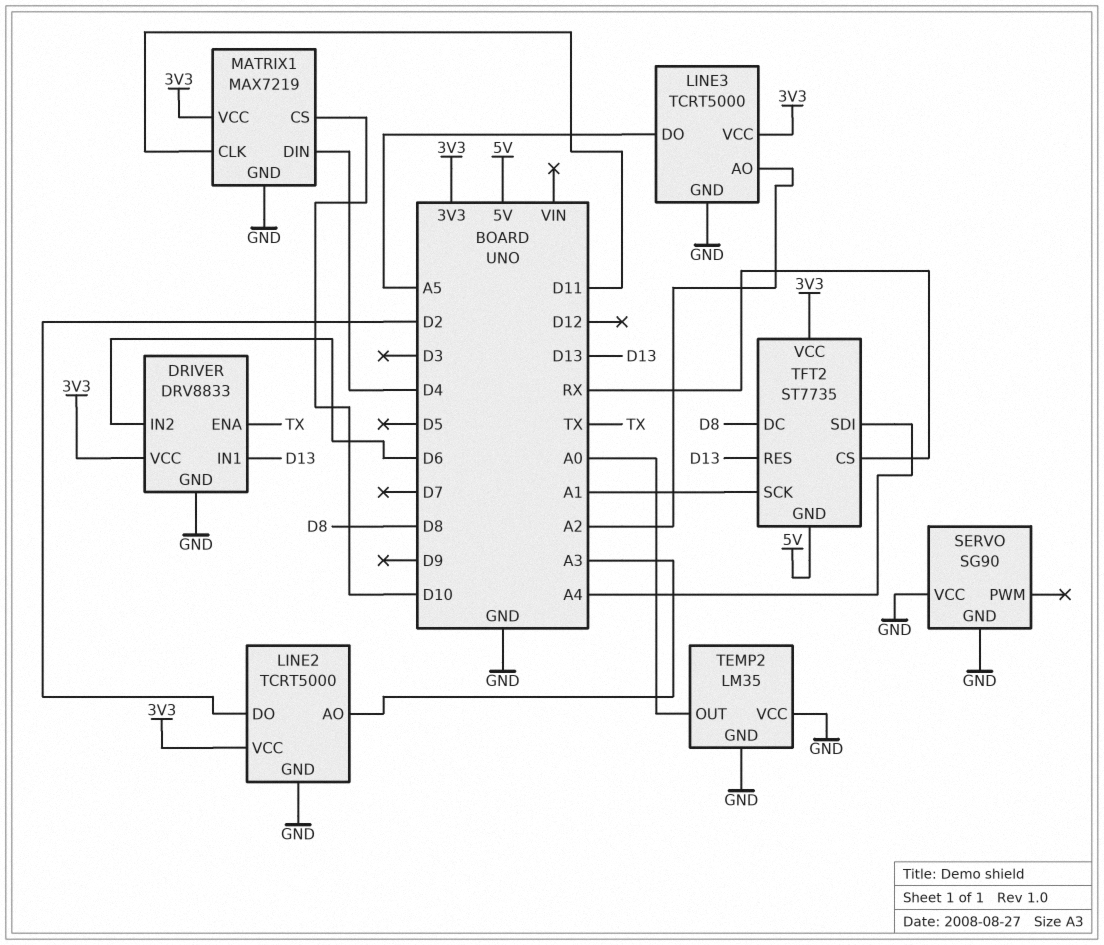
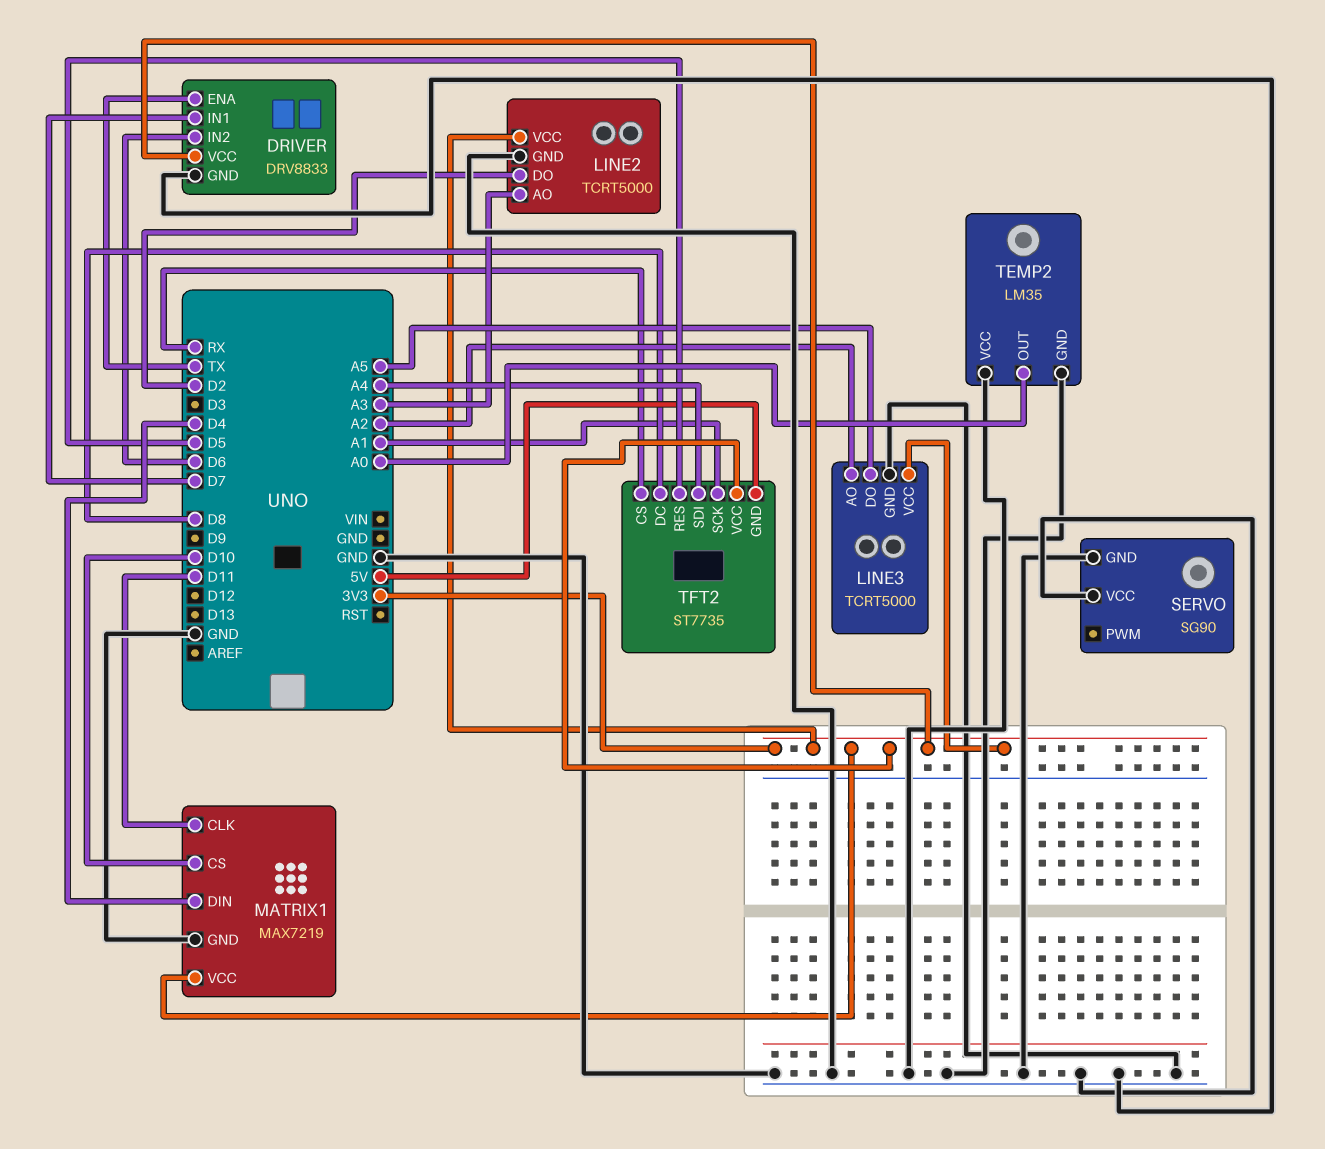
DRIVER pin IN1: D13 -> D7
TFT2 pin RES: D13 -> D5

